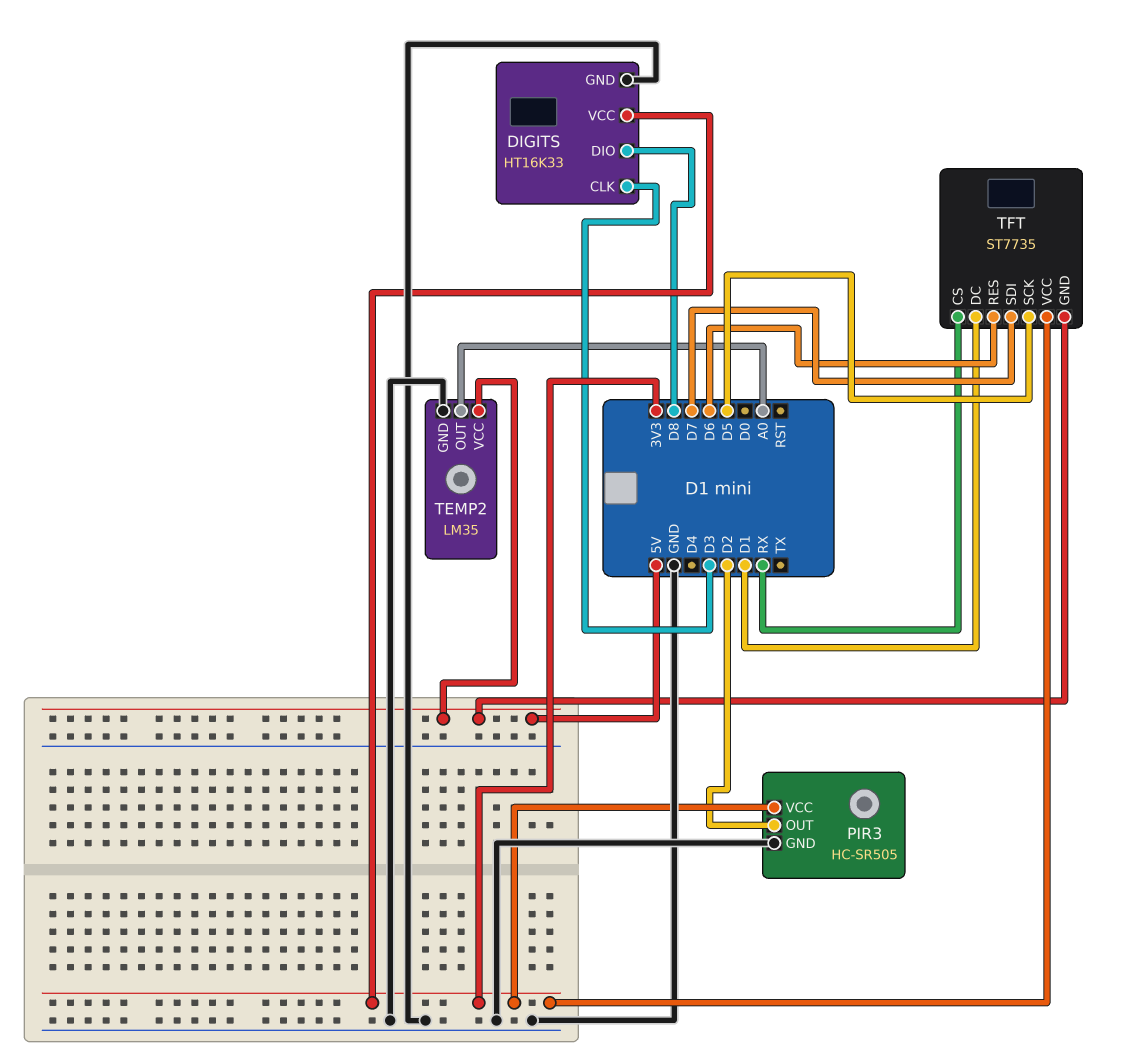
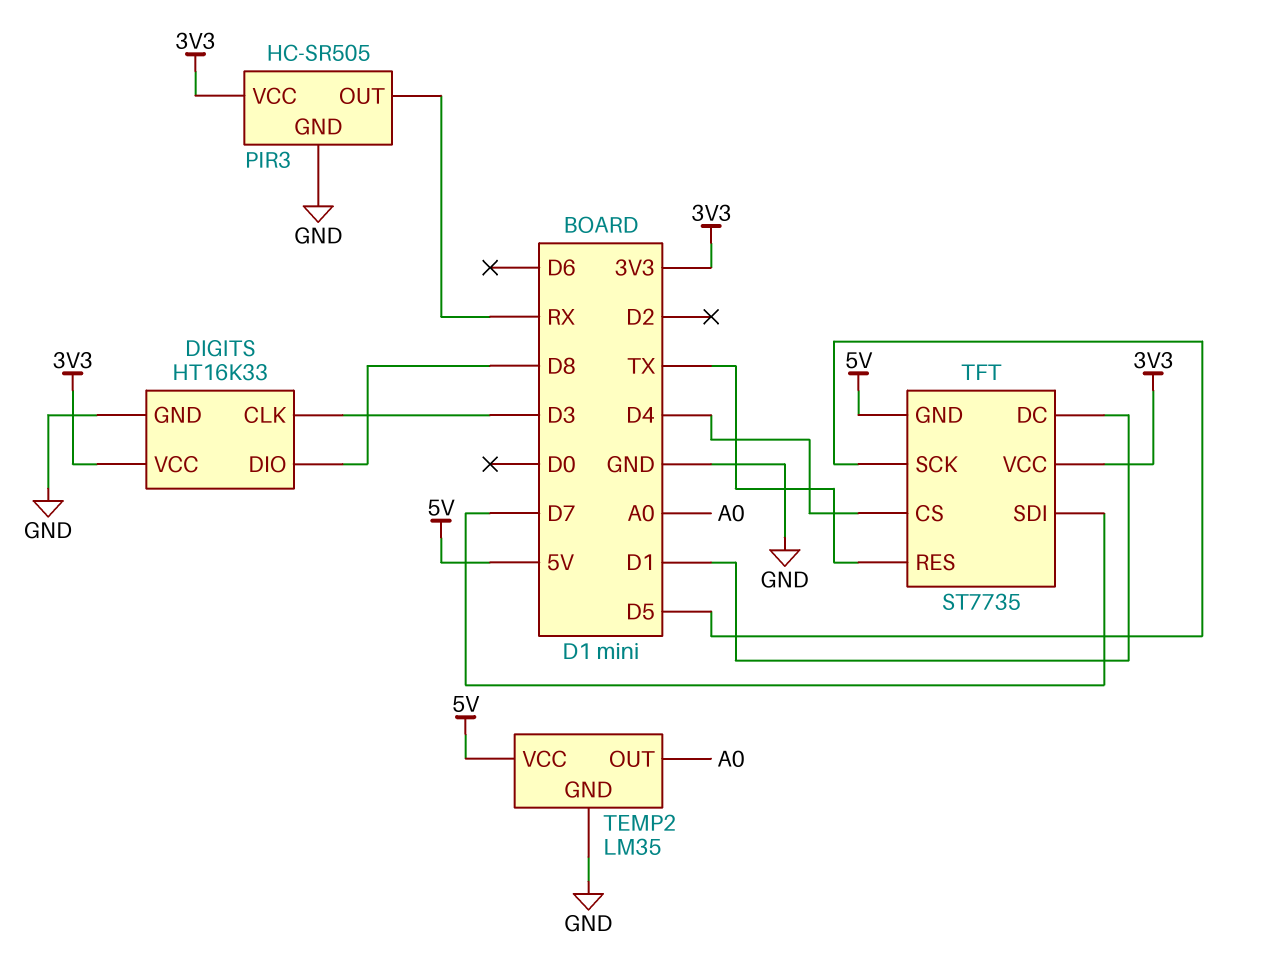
PIR3 pin OUT: D2 -> RX
TFT pin CS: RX -> D4
TFT pin RES: D6 -> TX

